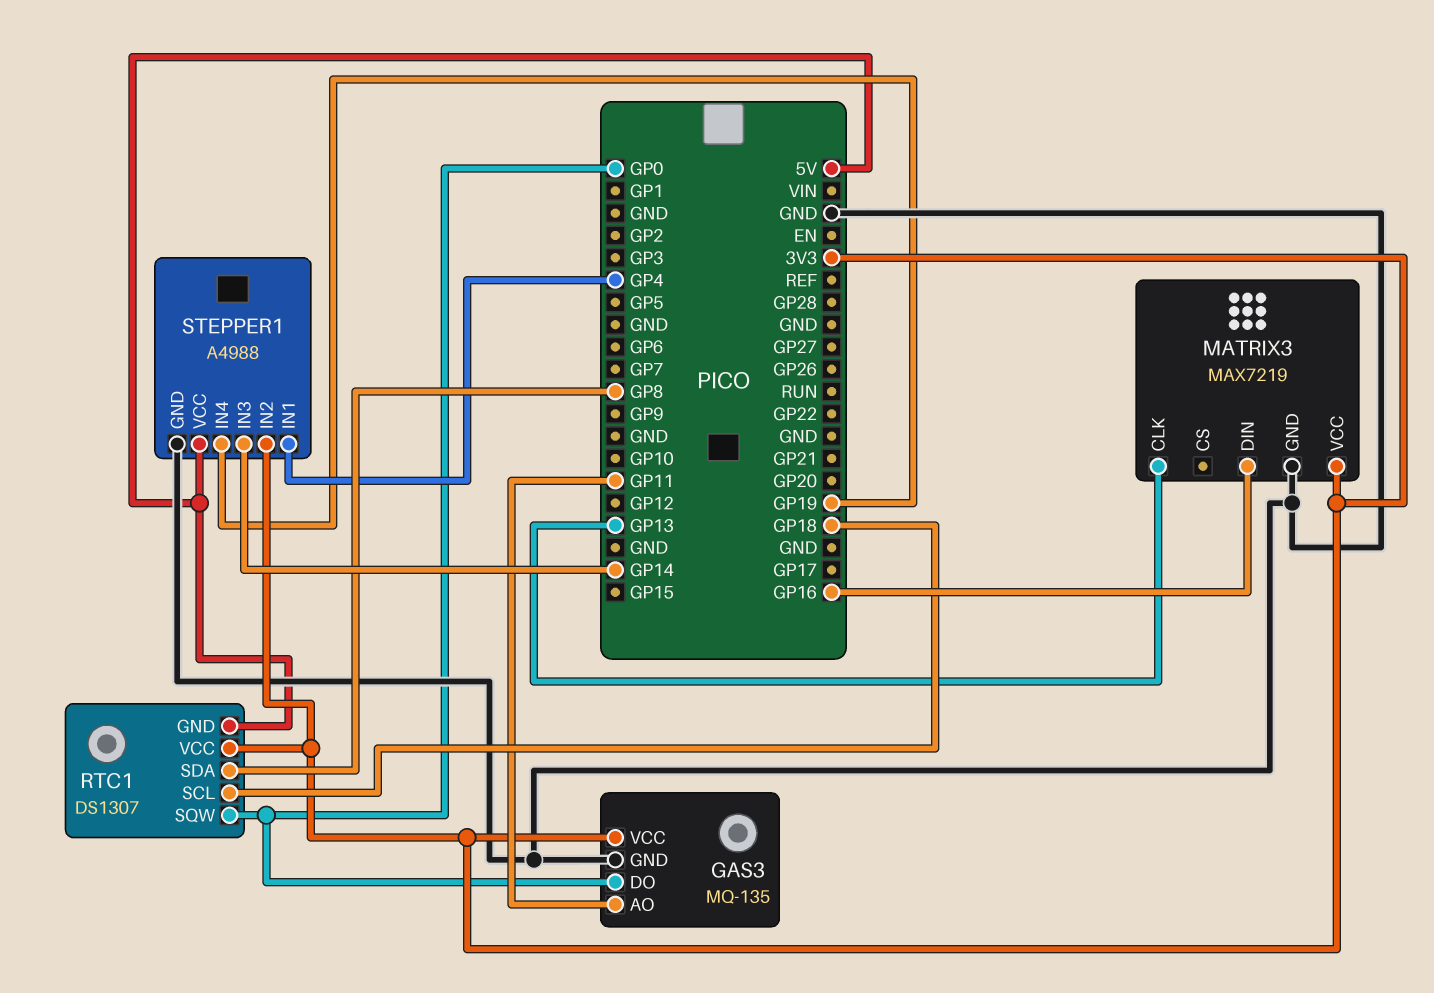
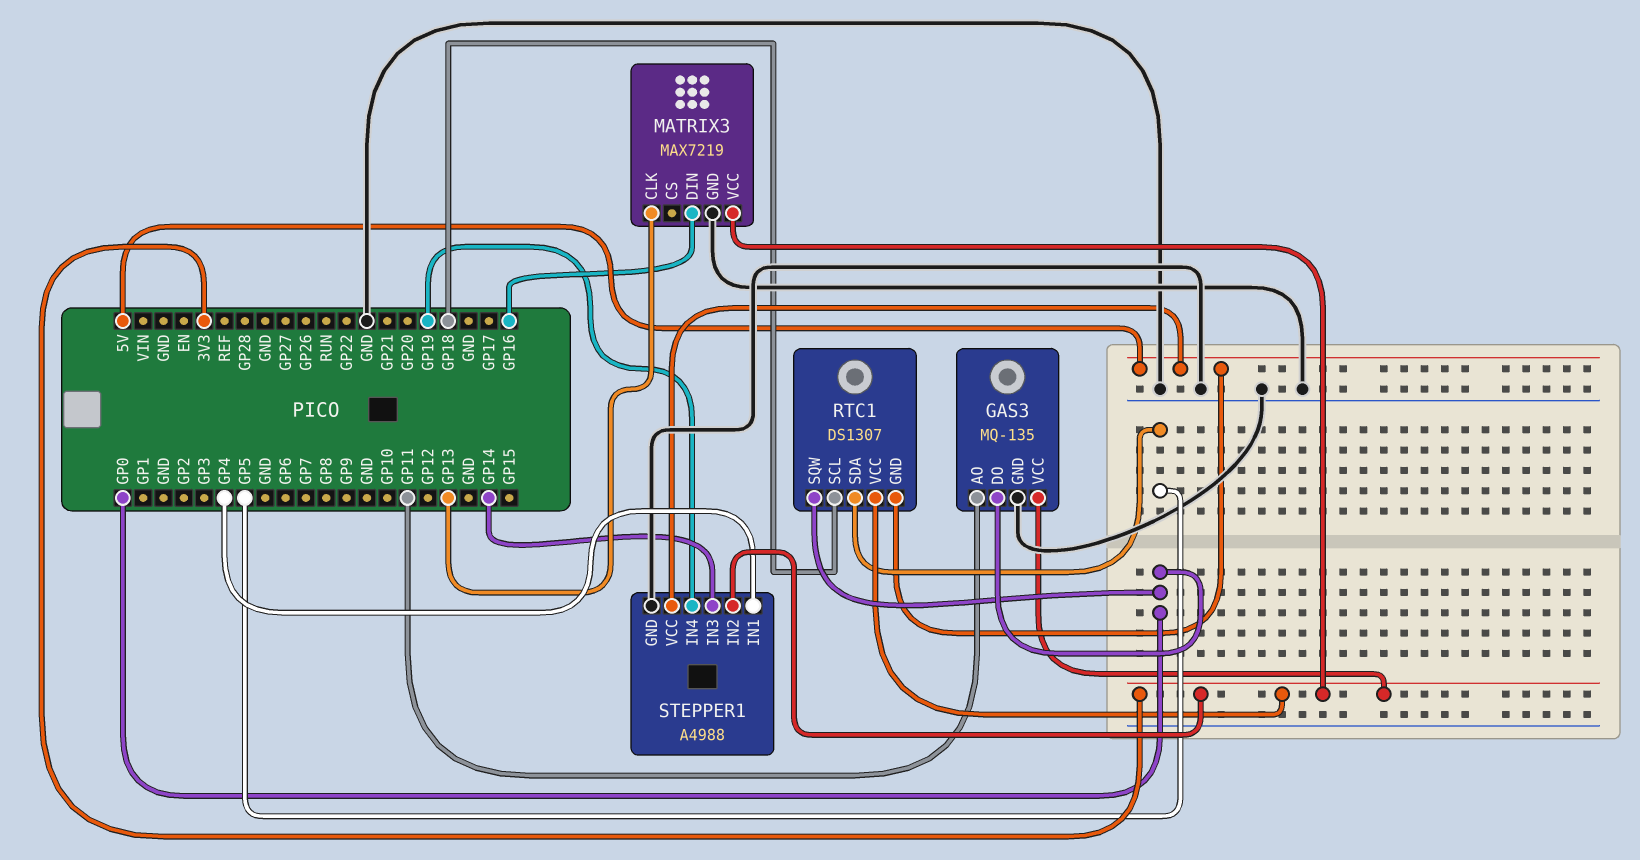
RTC1 pin SDA: GP8 -> GP5

